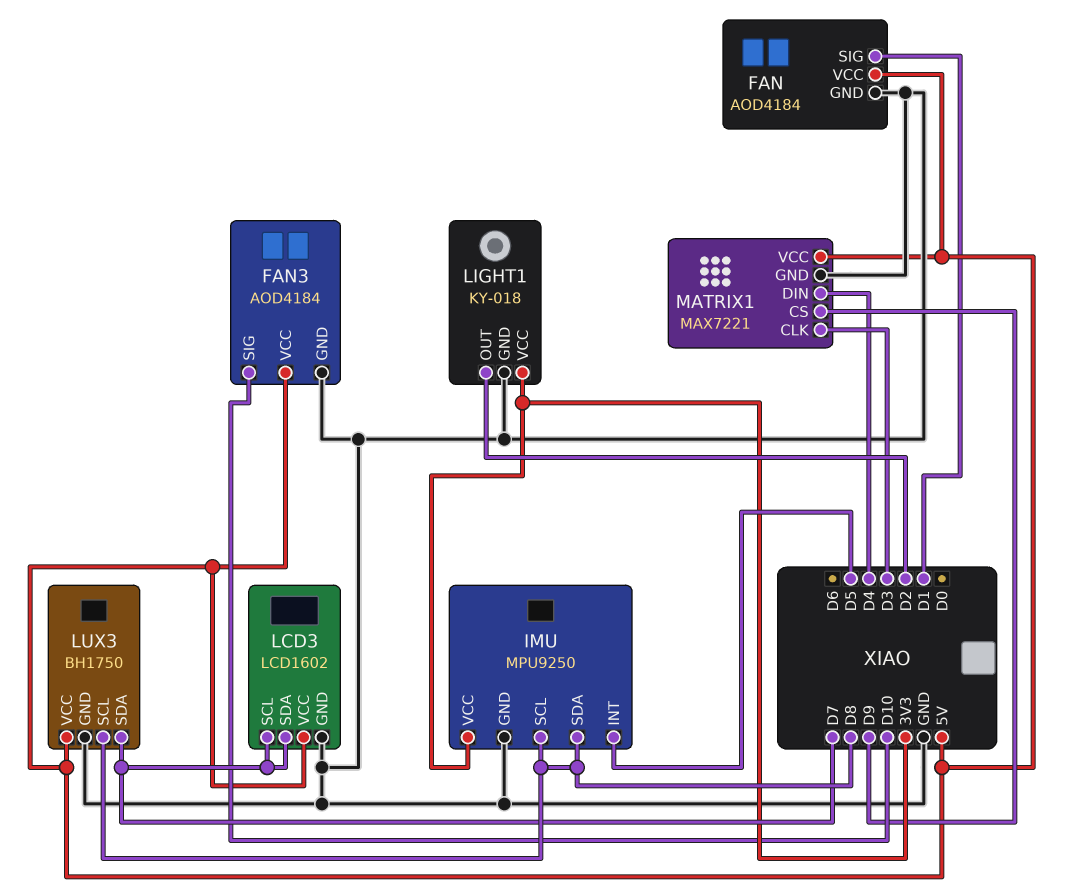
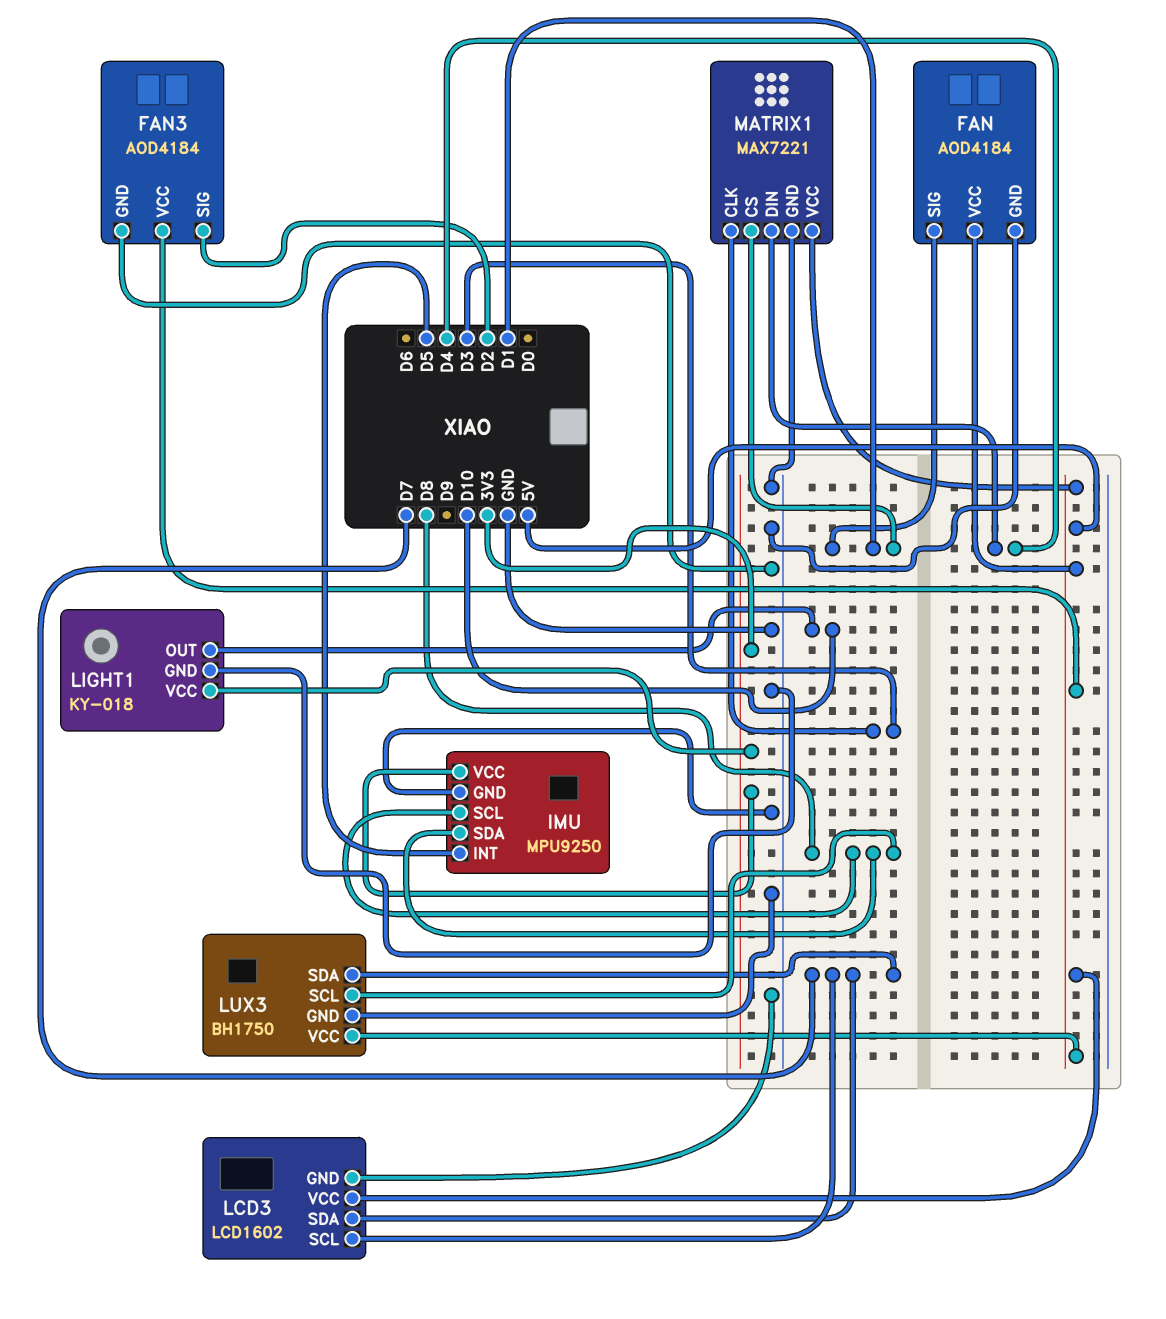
FAN3 pin SIG: D10 -> D2
LIGHT1 pin OUT: D2 -> D10
MATRIX1 pin CS: D9 -> D1

